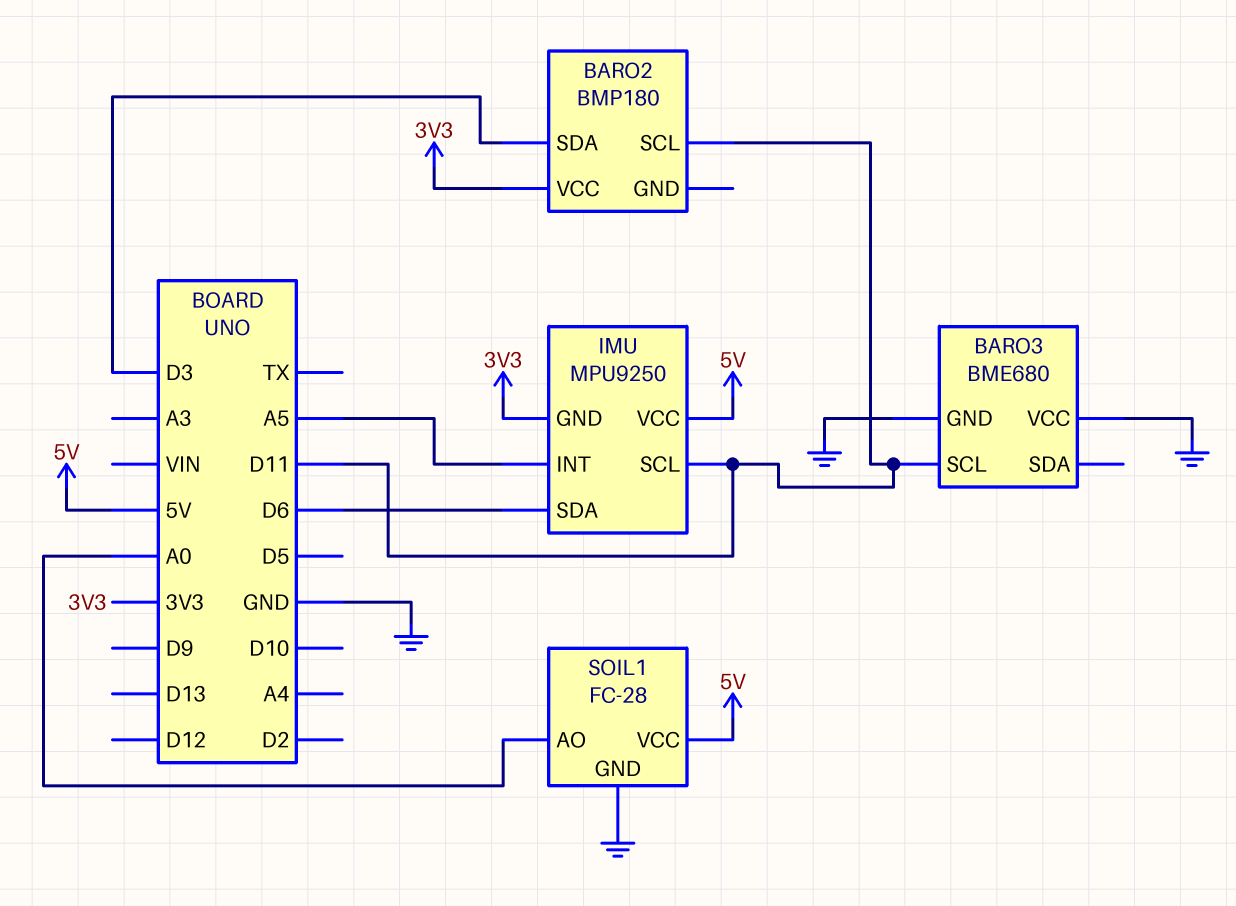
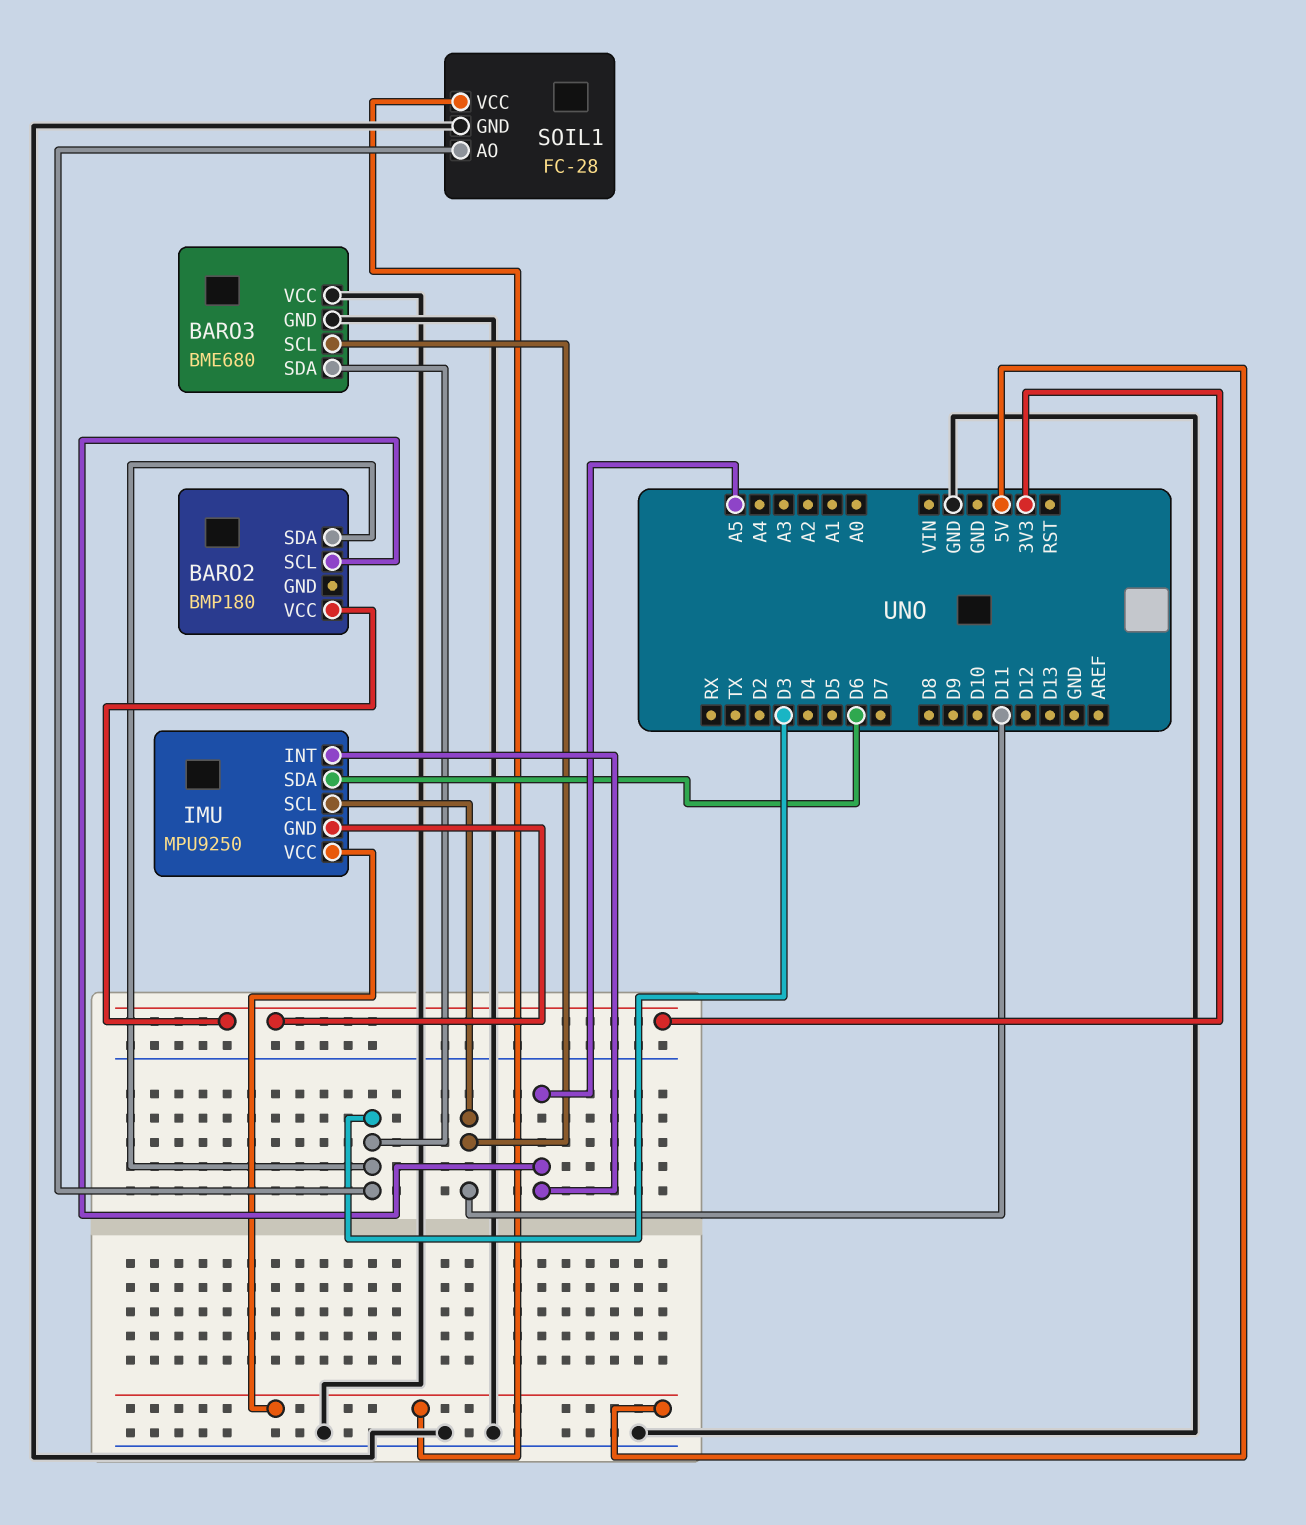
BARO2 pin SCL: D11 -> A5
BARO3 pin SDA: none -> D3
SOIL1 pin AO: A0 -> D3

